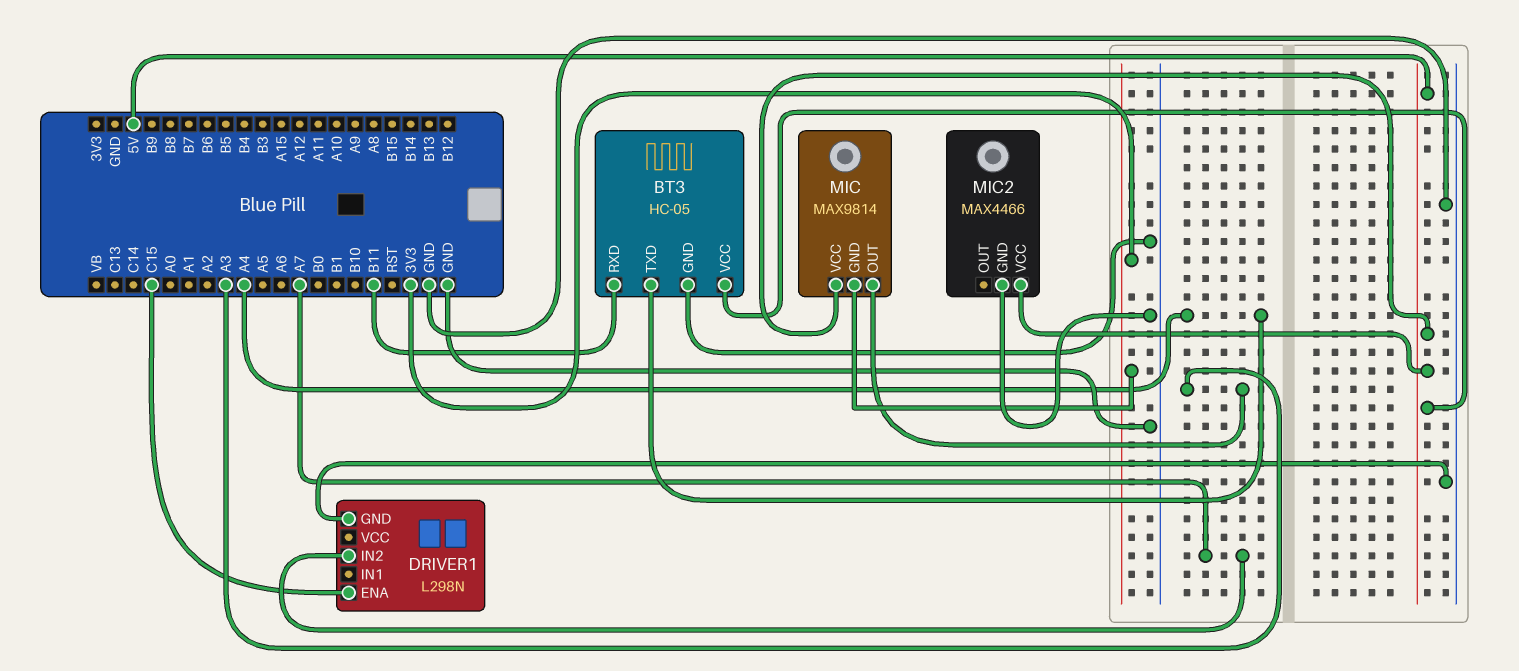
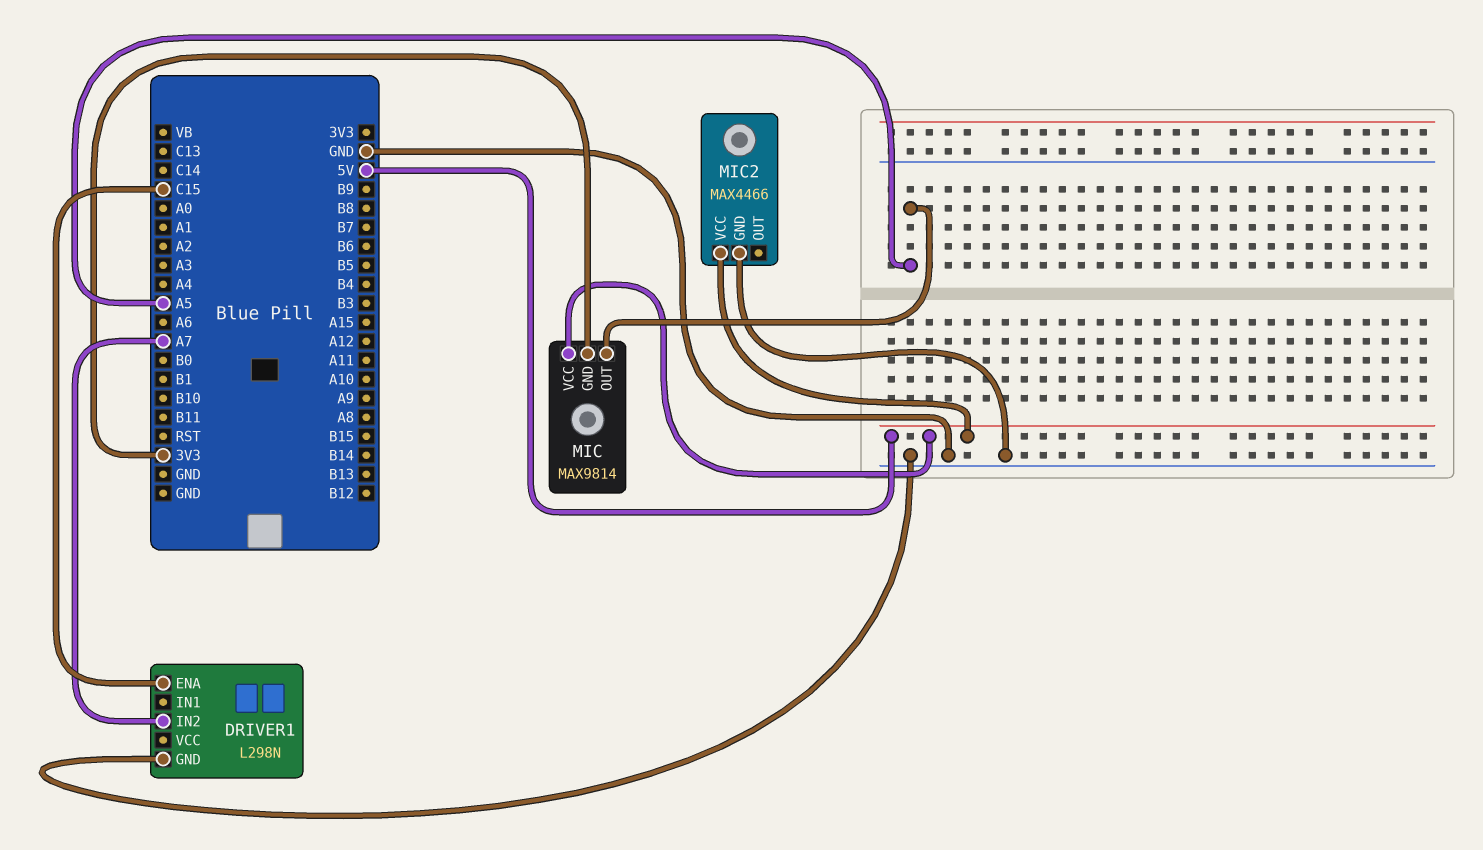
BT3: HC-05 -> none
BT3 pin GND: GND -> none
BT3 pin RXD: B11 -> none
BT3 pin TXD: A4 -> none
BT3 pin VCC: 5V -> none
MIC pin OUT: A3 -> A5

